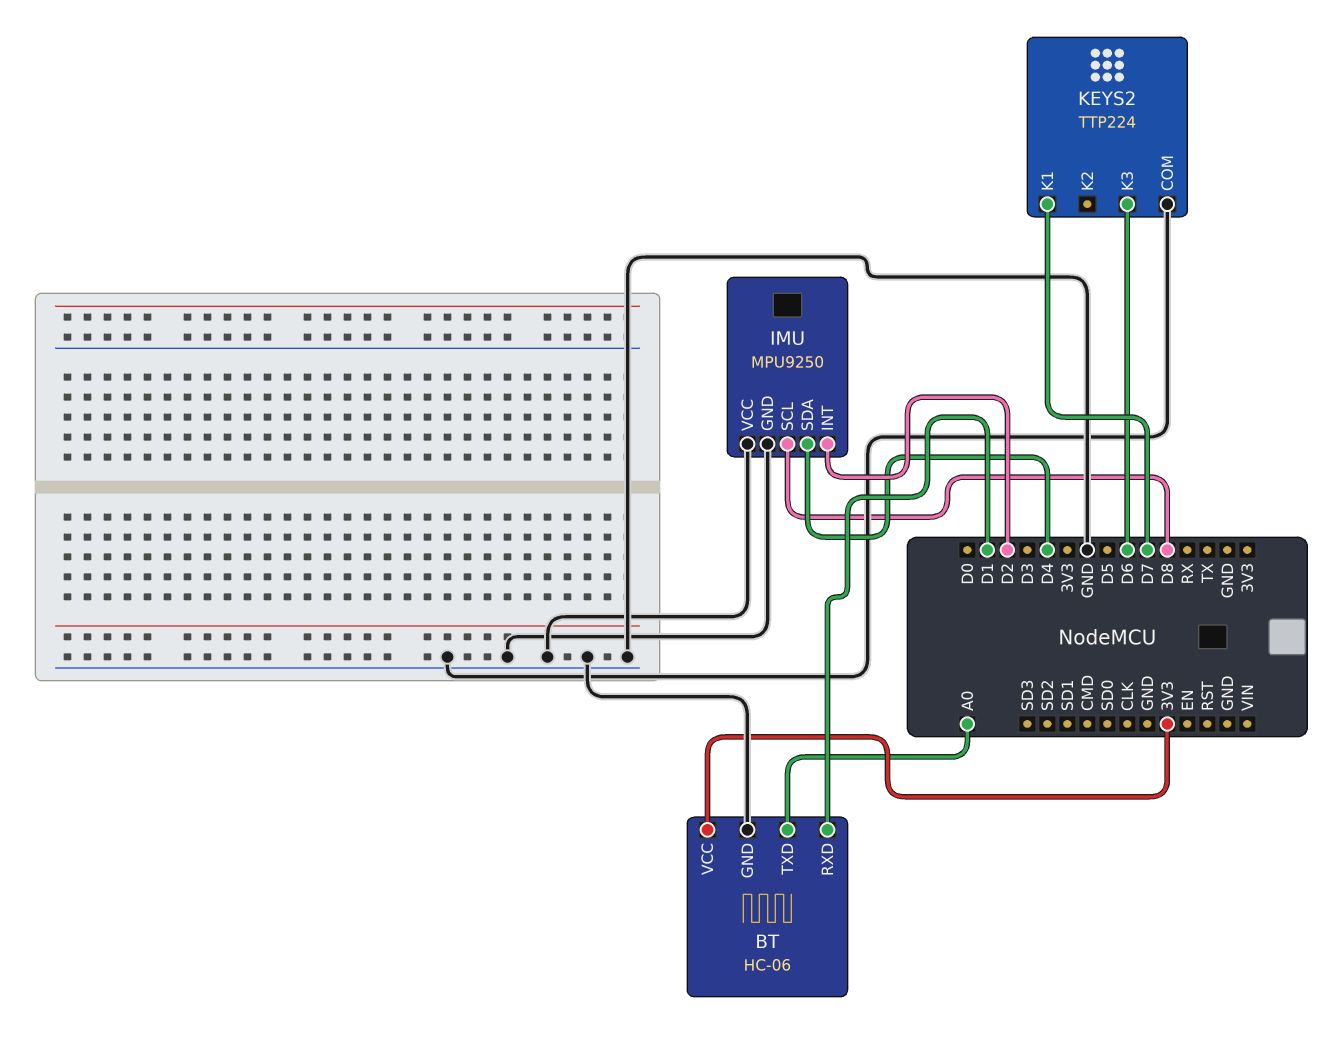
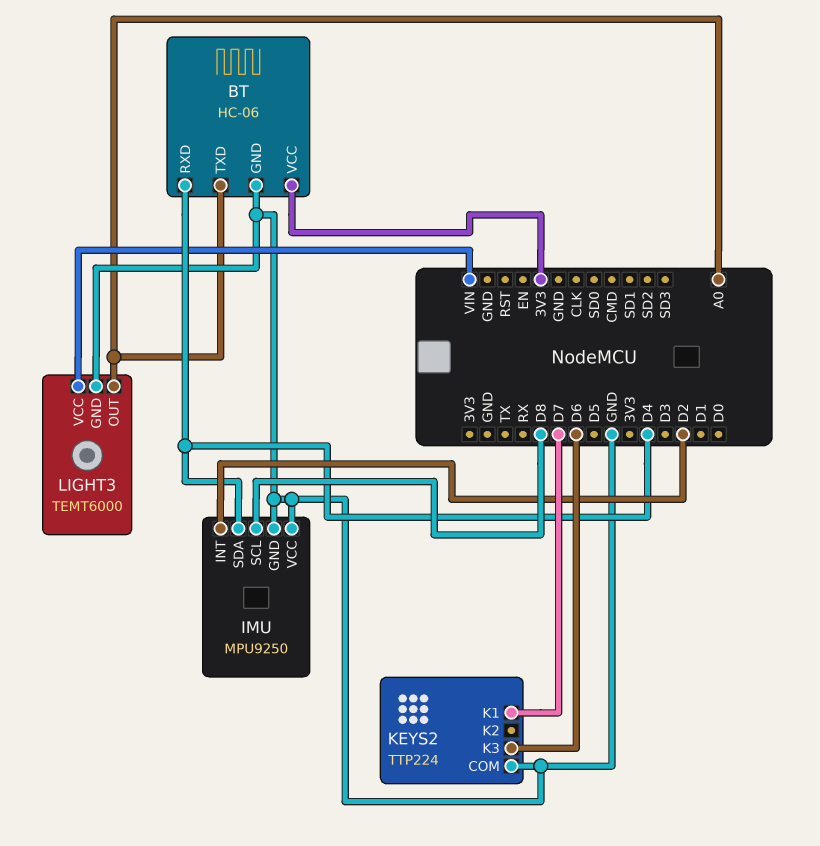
BT pin RXD: D1 -> D4
LIGHT3: none -> TEMT6000
LIGHT3 pin GND: none -> GND
LIGHT3 pin OUT: none -> A0
LIGHT3 pin VCC: none -> VIN

